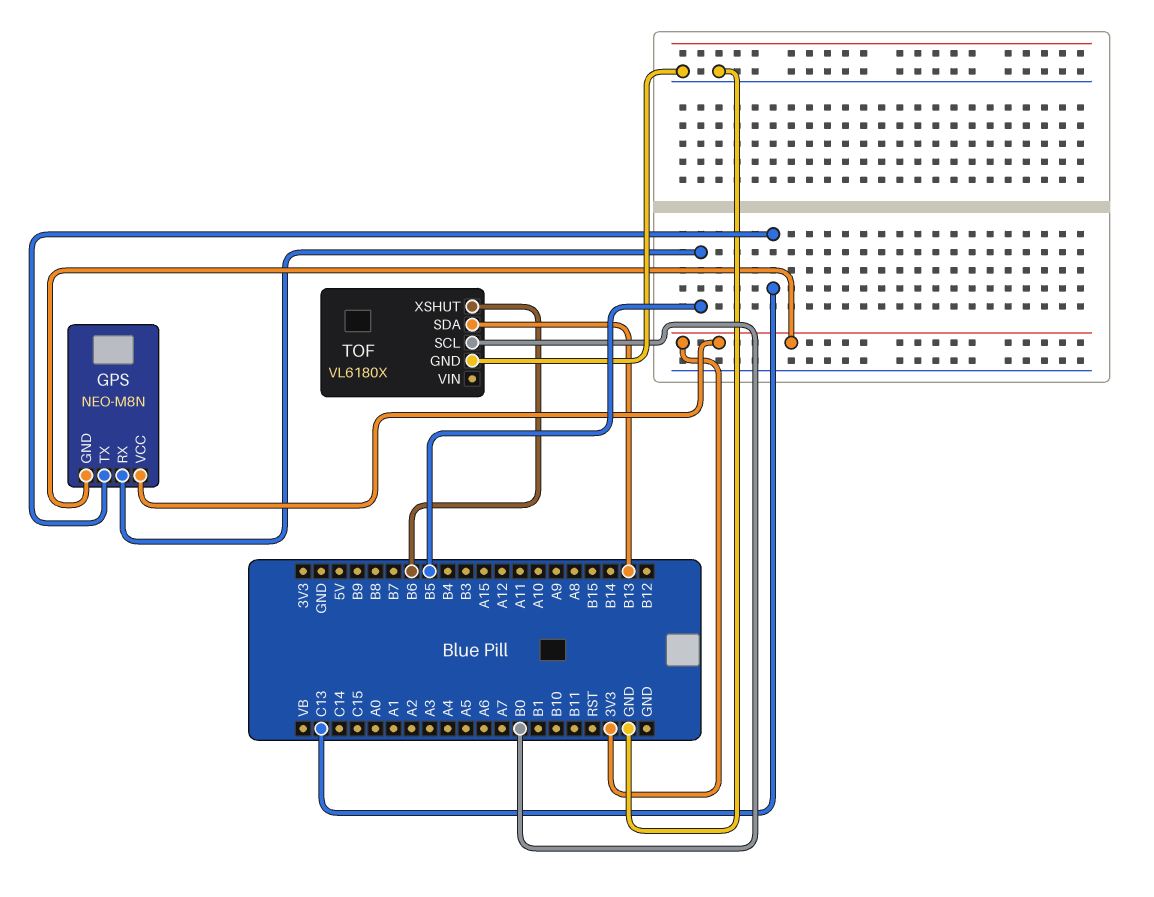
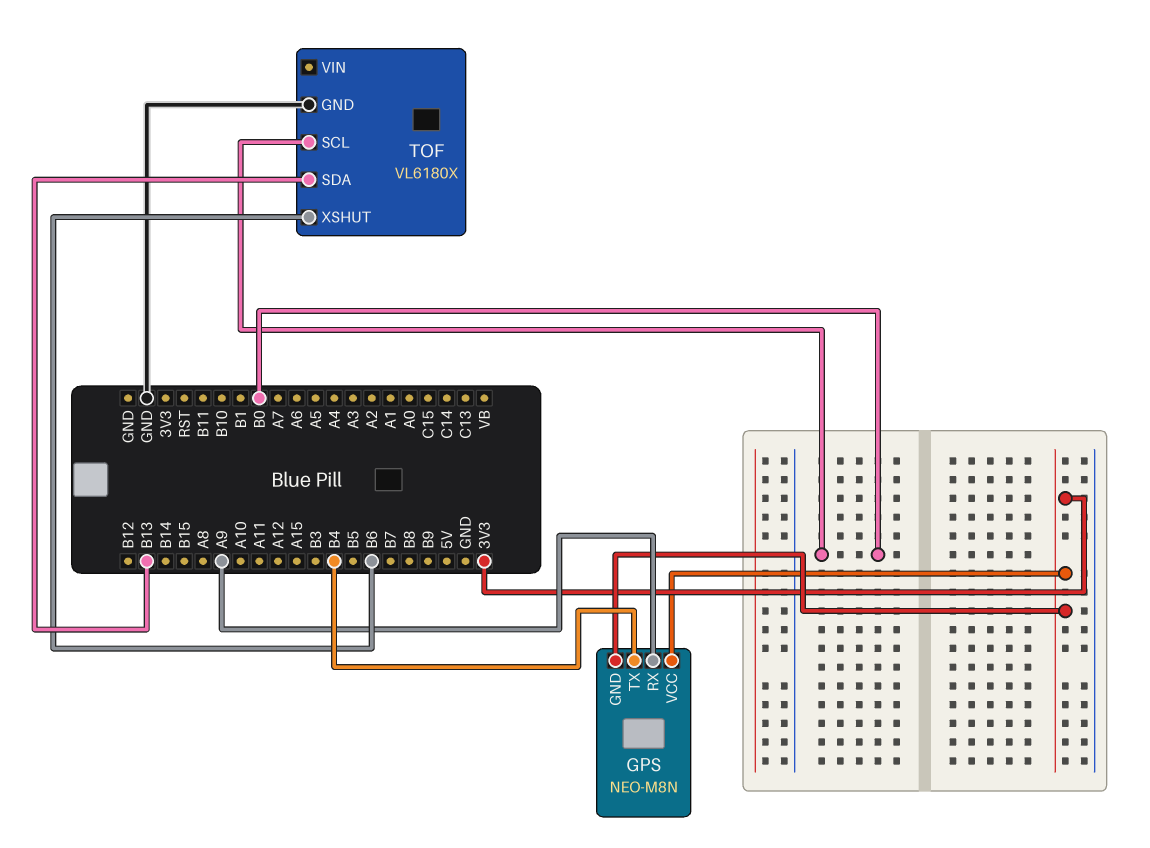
GPS pin RX: B5 -> A9
GPS pin TX: C13 -> B4

